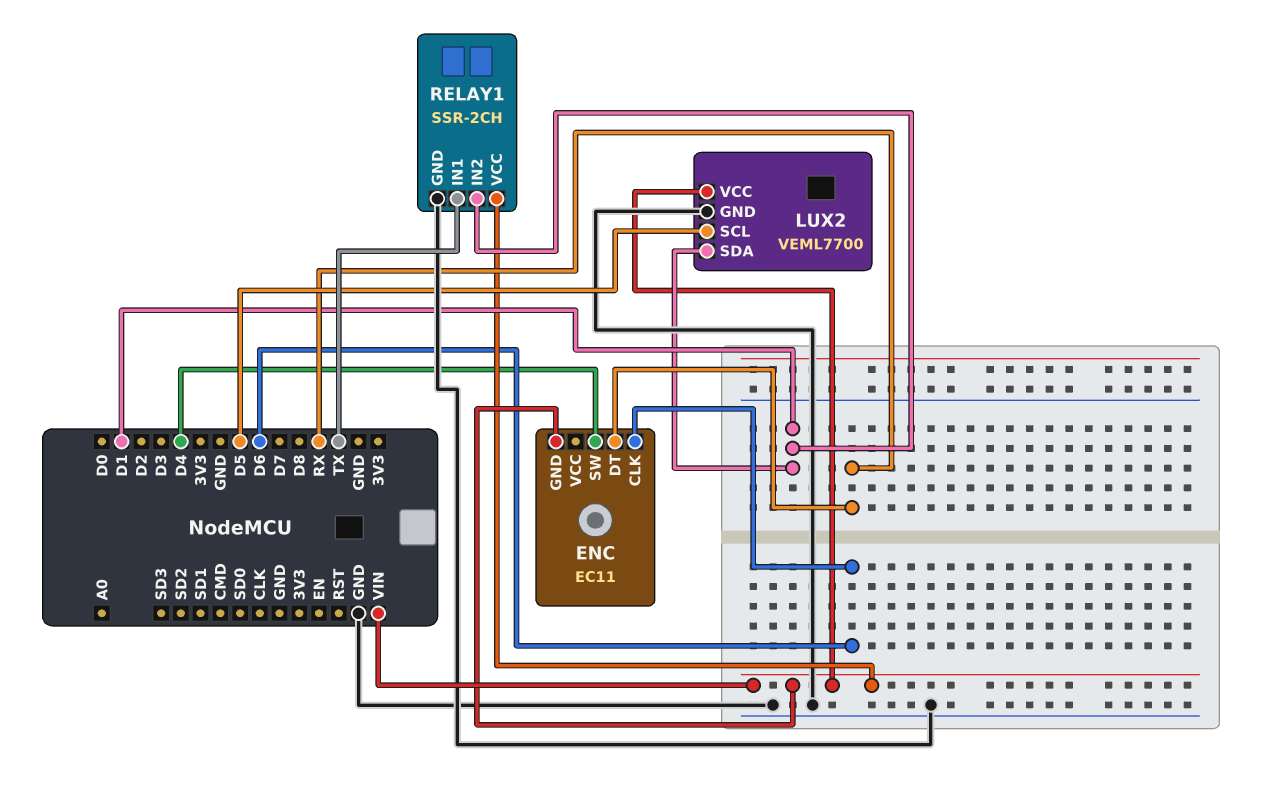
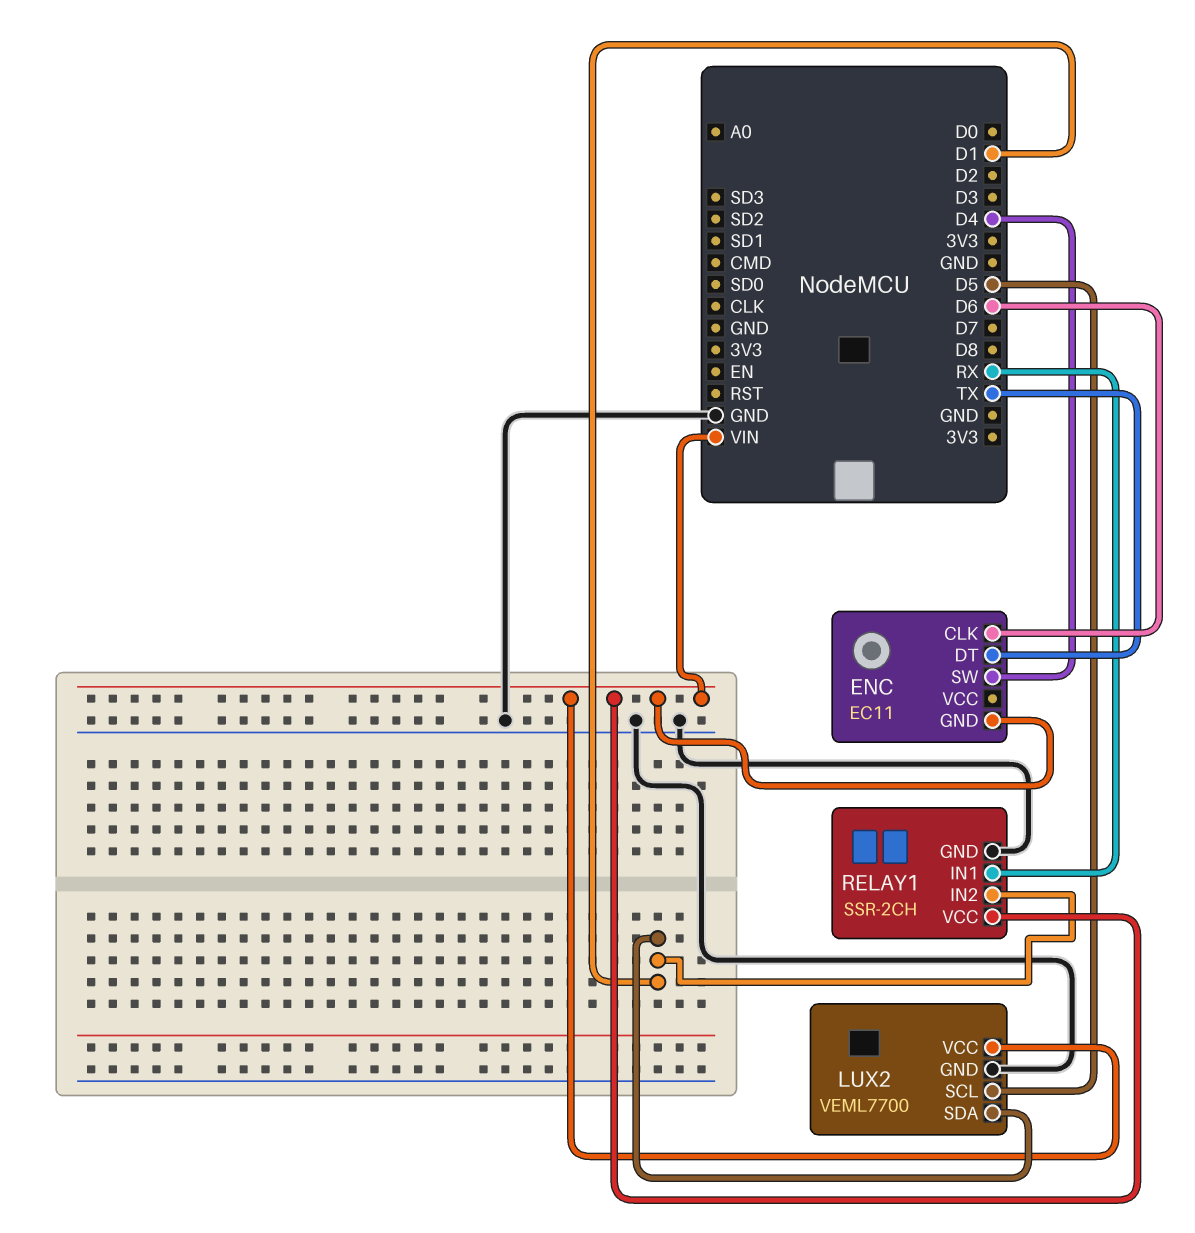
ENC pin DT: RX -> TX
RELAY1 pin IN1: TX -> RX

